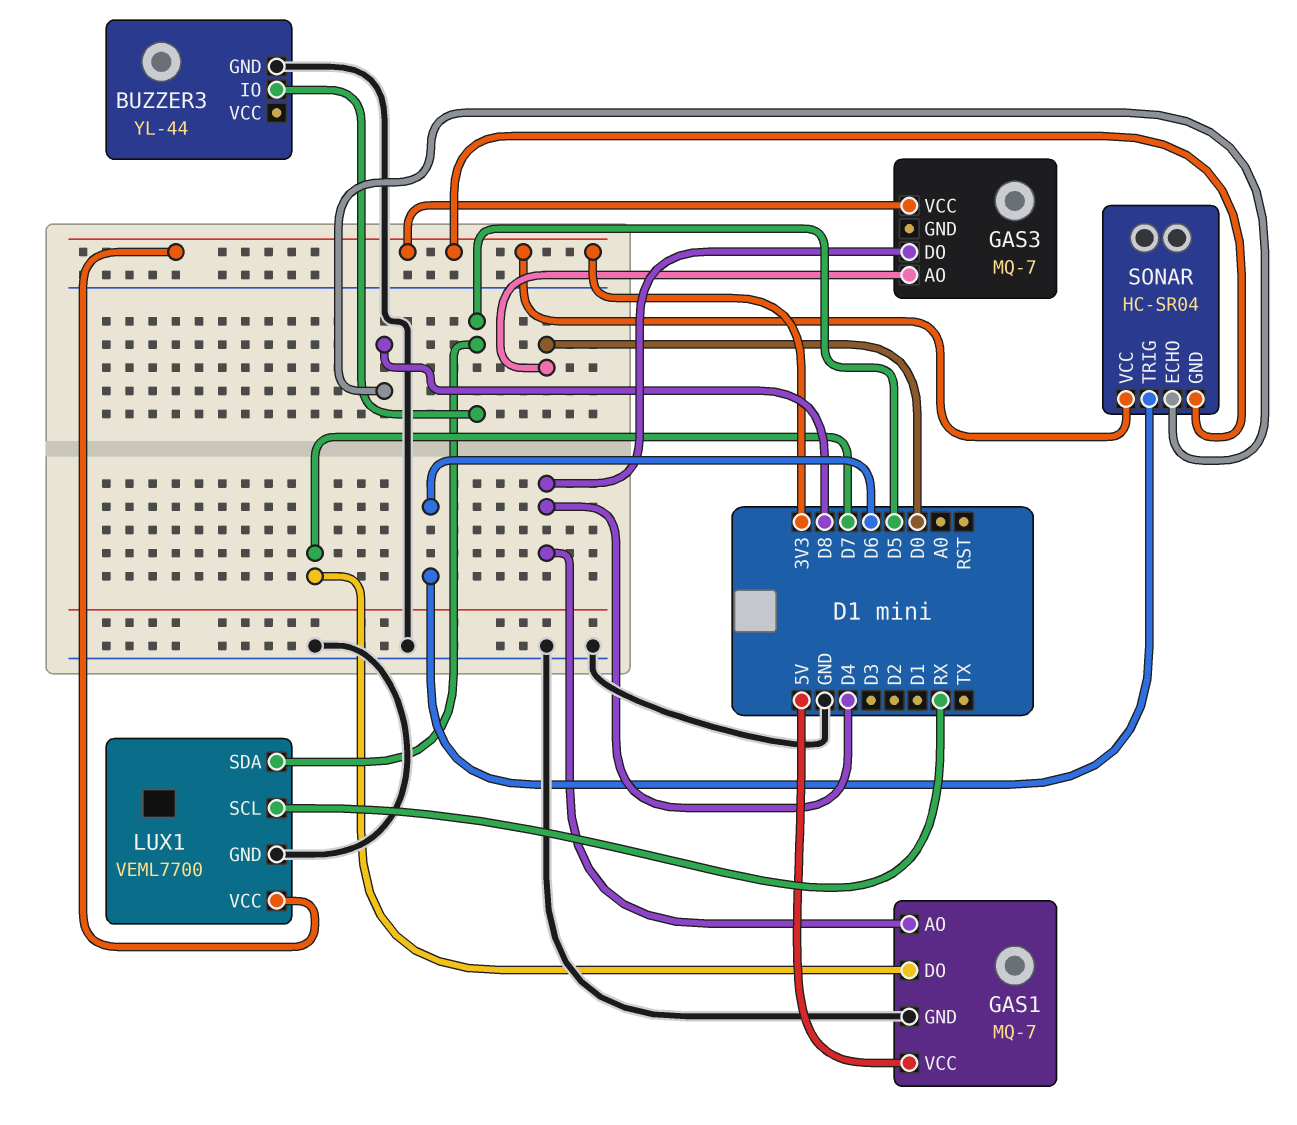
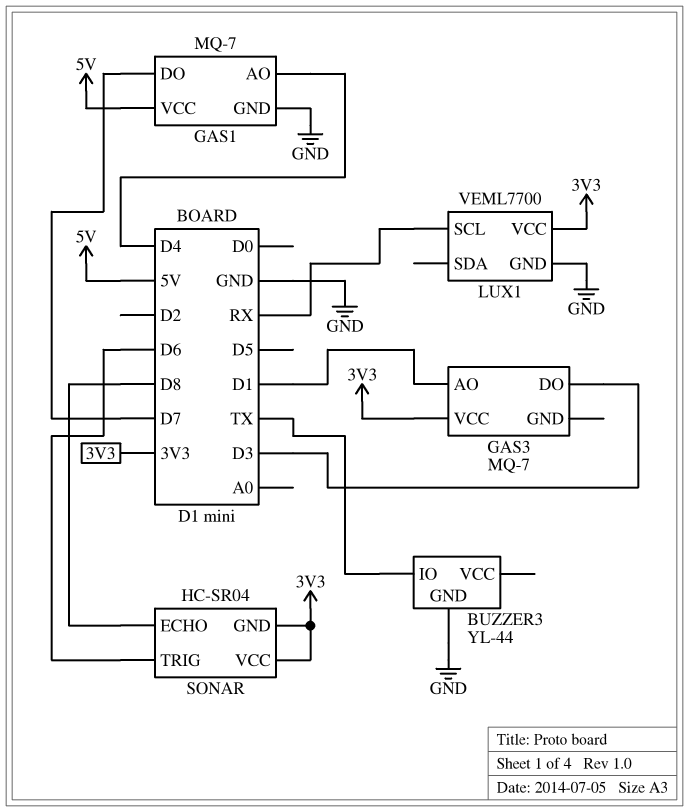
BUZZER3 pin IO: D5 -> TX
GAS3 pin AO: D0 -> D1
GAS3 pin DO: D4 -> D3
LUX1 pin SDA: D5 -> none

